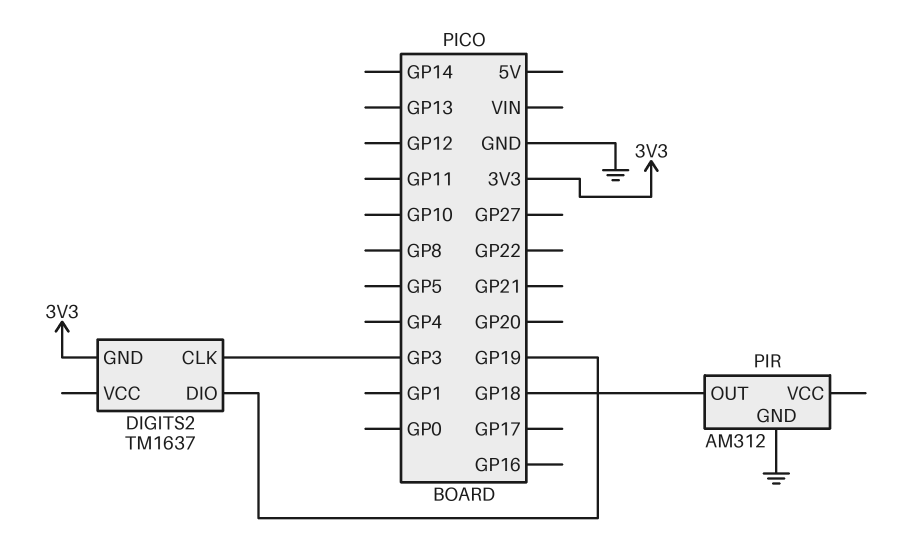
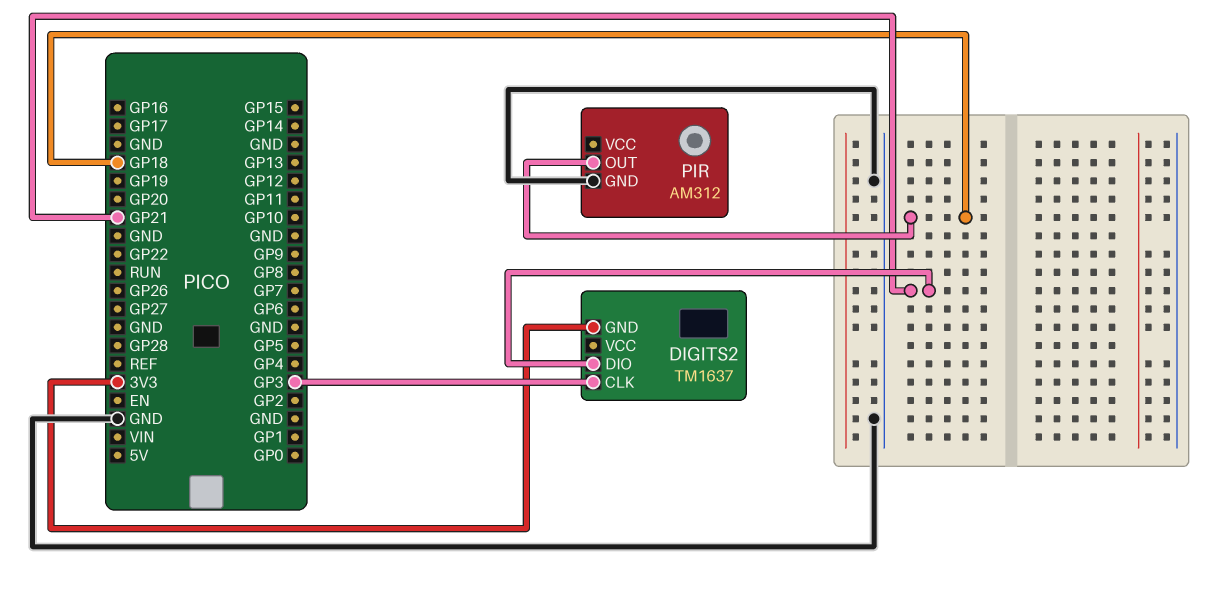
DIGITS2 pin DIO: GP19 -> GP21

